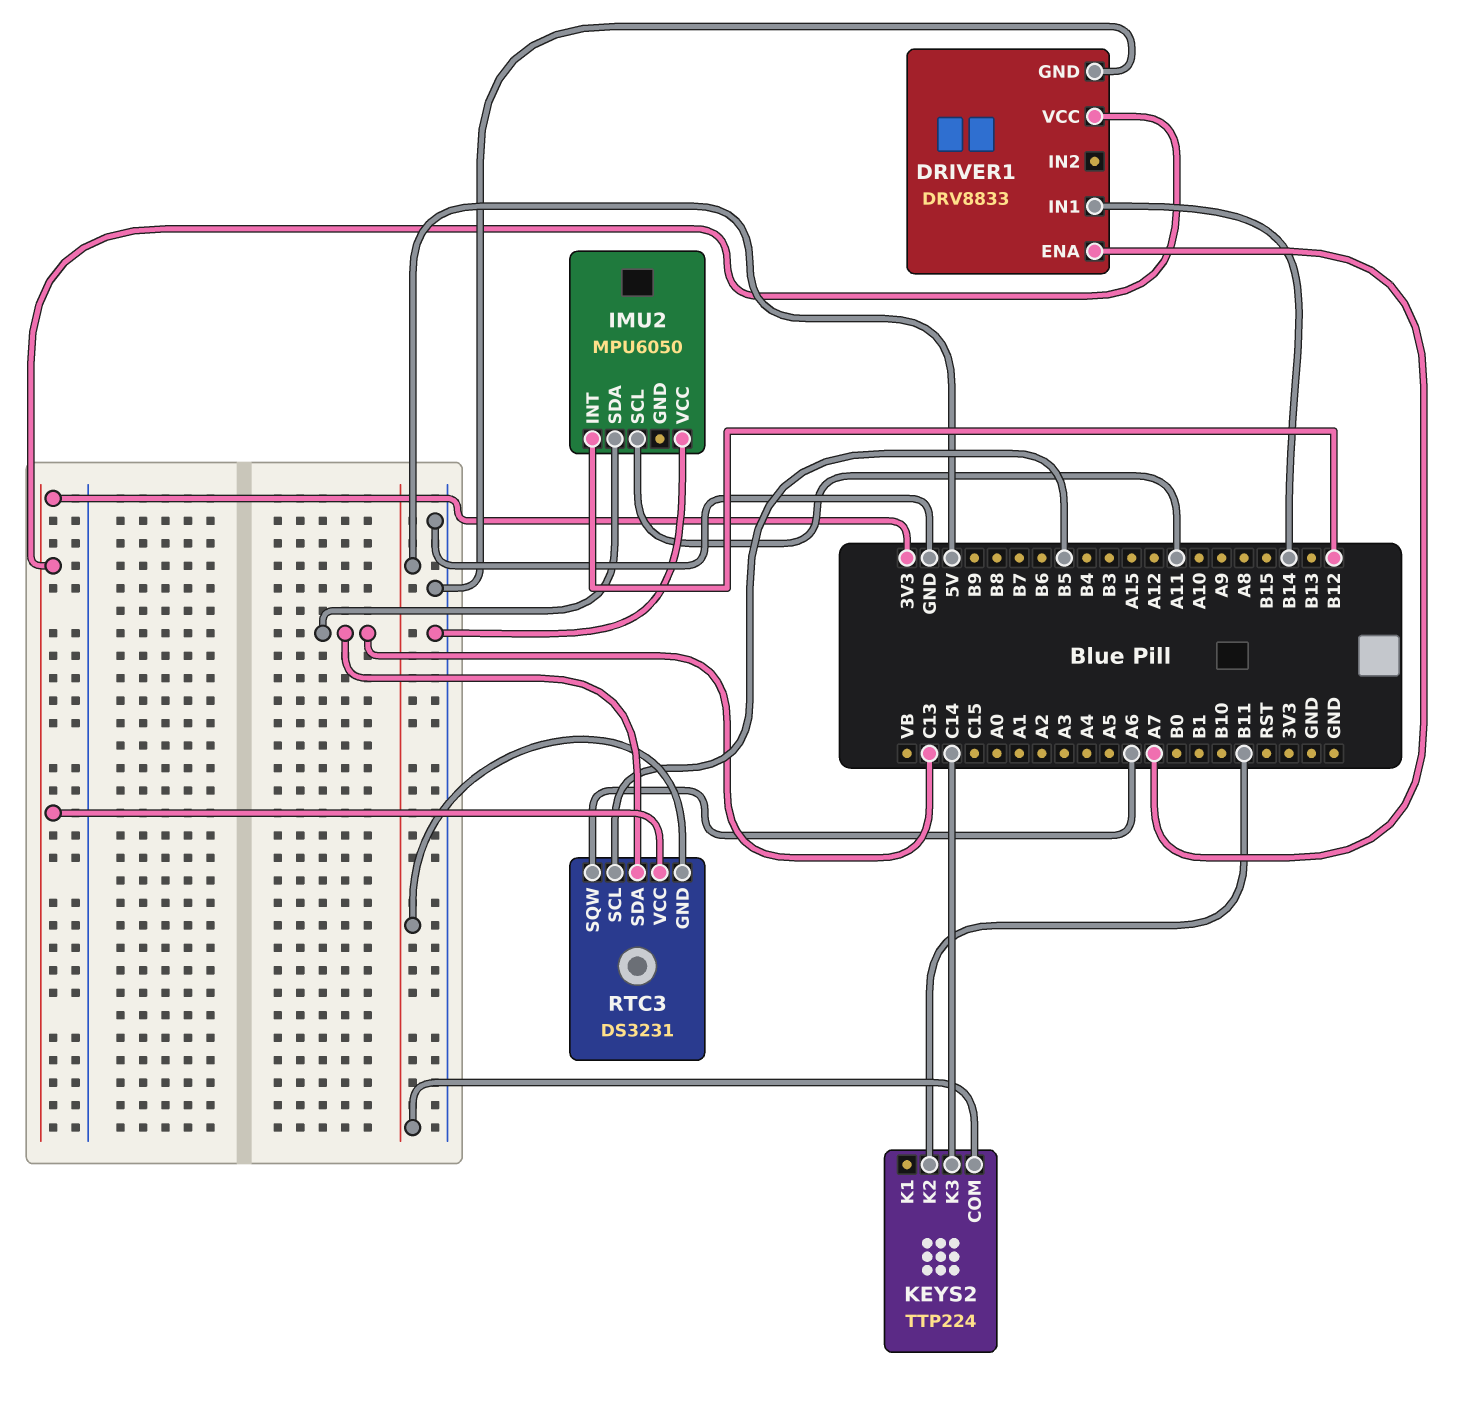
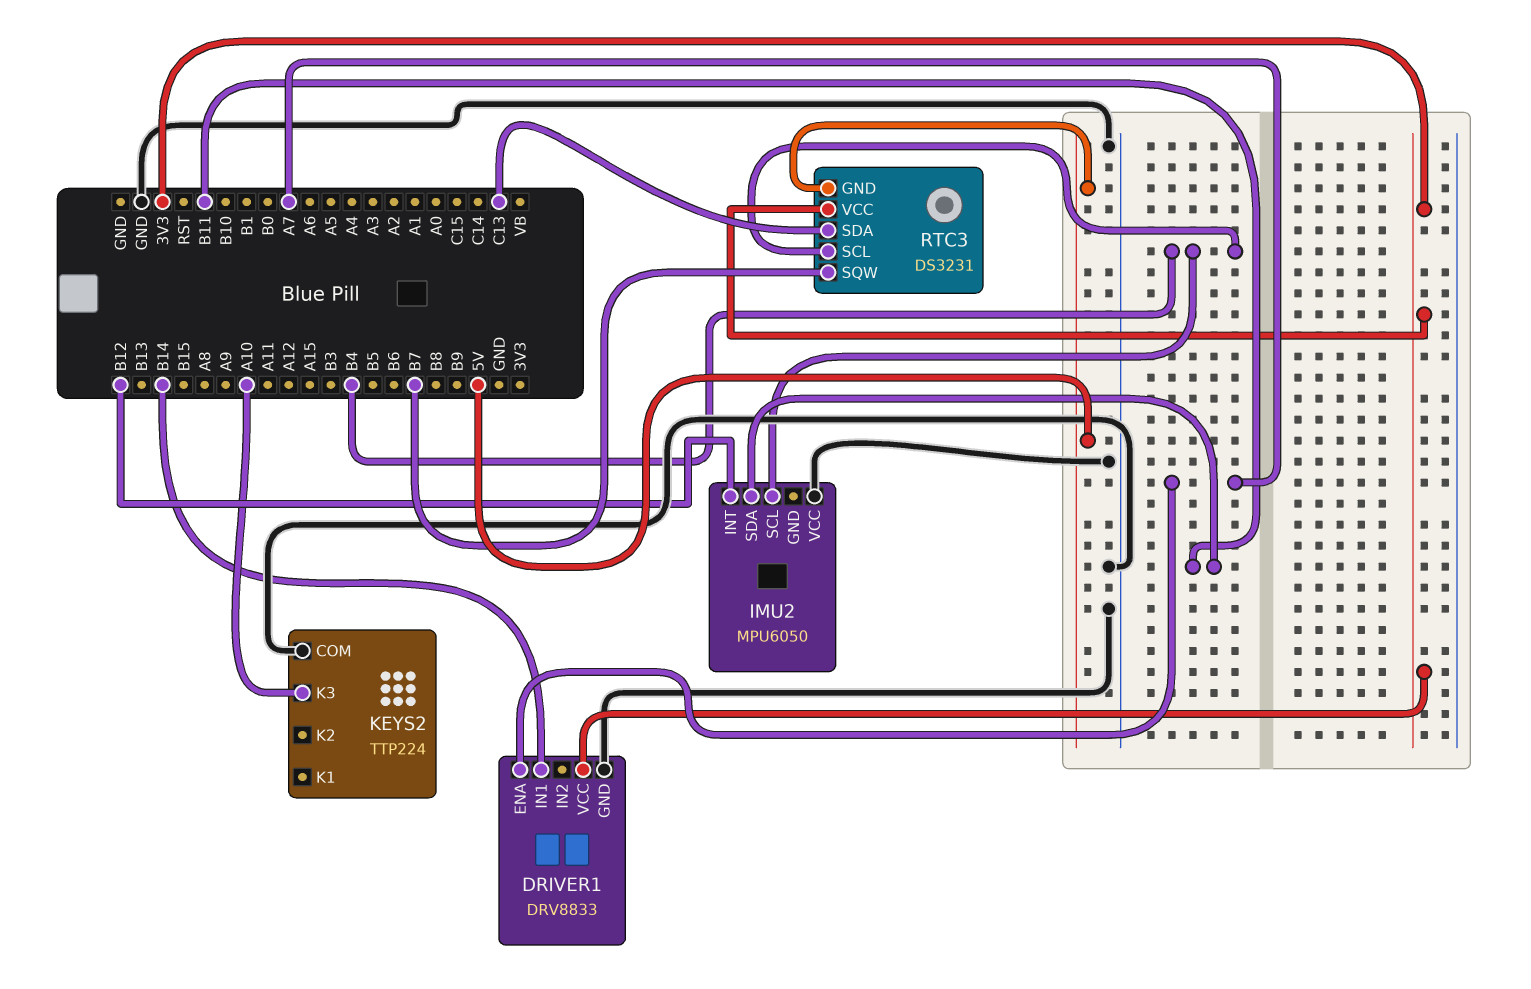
IMU2 pin SCL: A11 -> B4
IMU2 pin SDA: C13 -> B11
KEYS2 pin COM: 5V -> GND
KEYS2 pin K2: B11 -> none
KEYS2 pin K3: C14 -> A10
RTC3 pin SCL: B5 -> B4
RTC3 pin SQW: A6 -> B7

